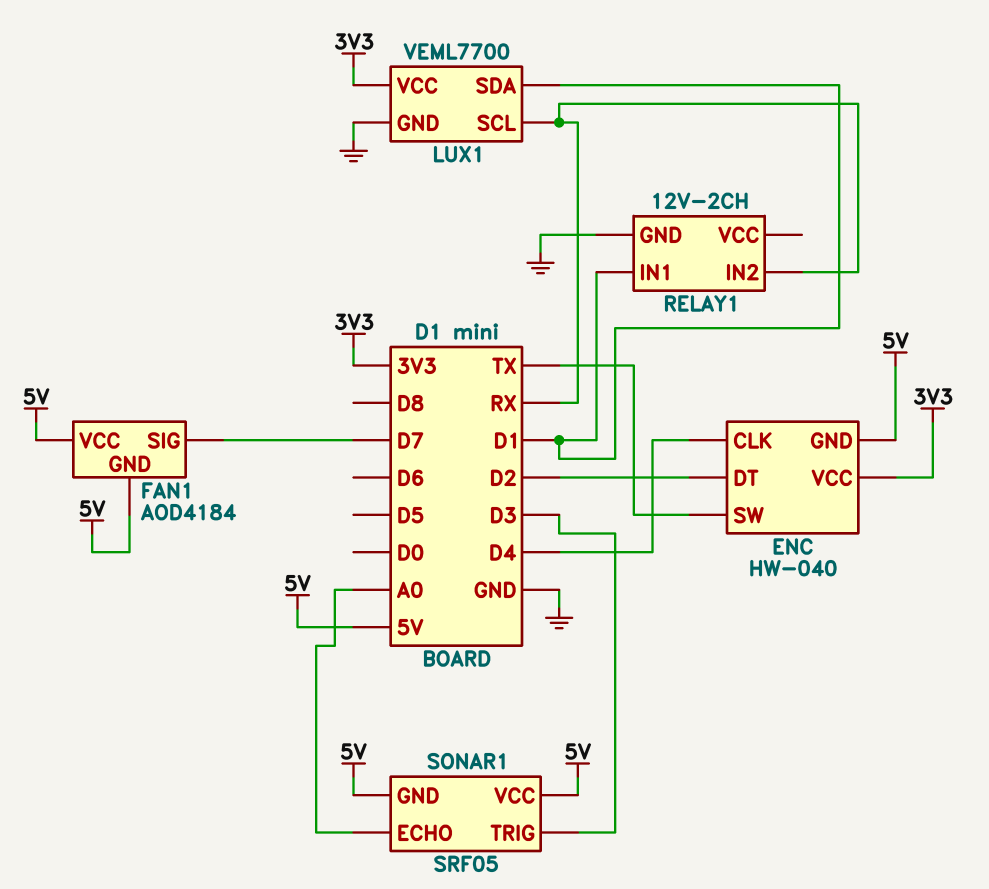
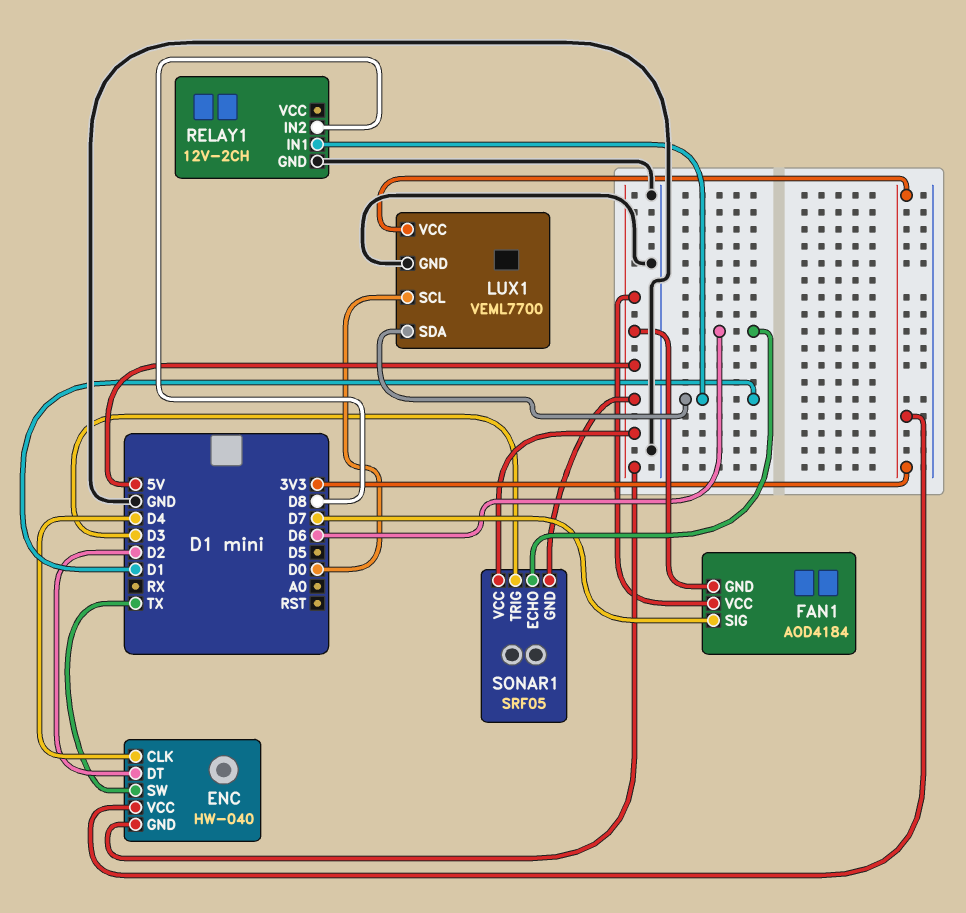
LUX1 pin SCL: RX -> D0
RELAY1 pin IN2: RX -> D8
SONAR1 pin ECHO: A0 -> D6

